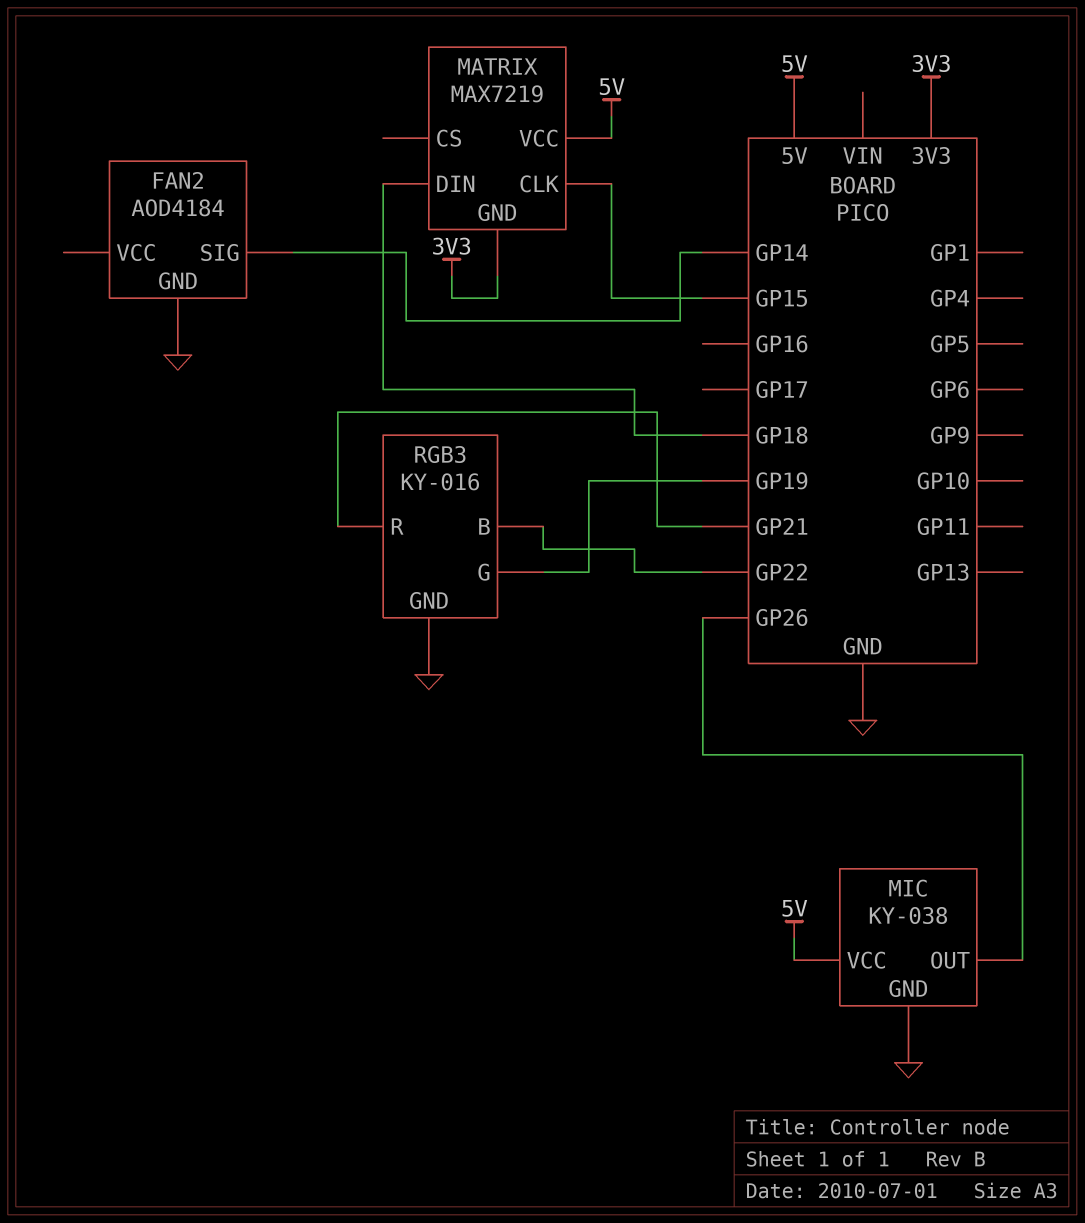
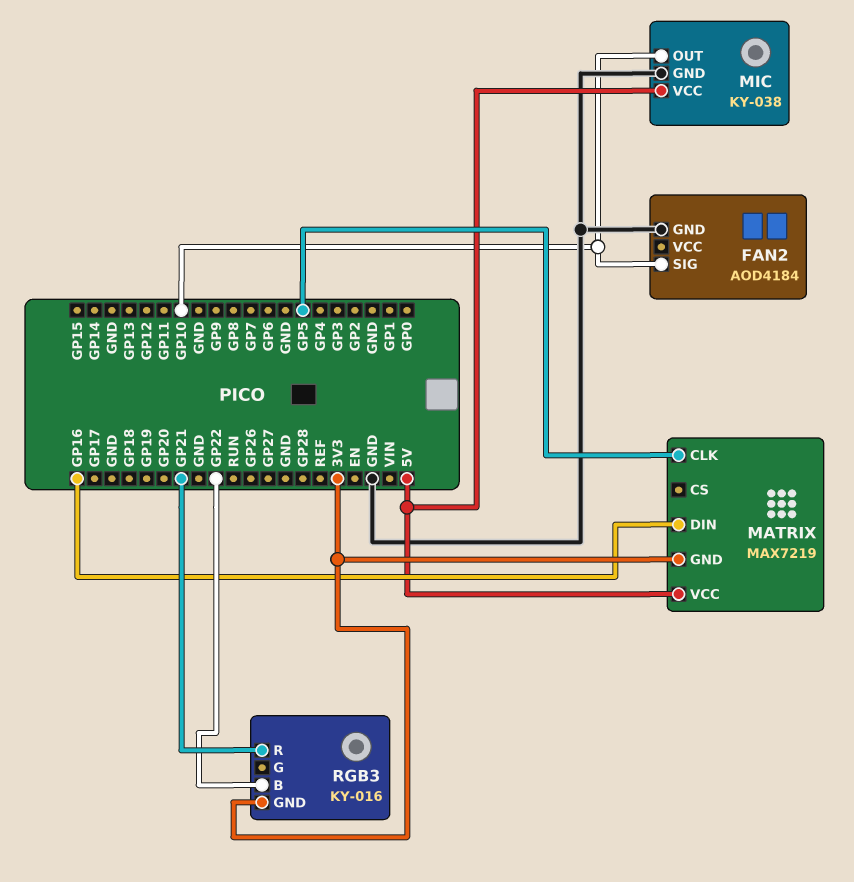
FAN2 pin SIG: GP14 -> GP10
MATRIX pin CLK: GP15 -> GP5
MATRIX pin DIN: GP18 -> GP16
MIC pin OUT: GP26 -> GP10
RGB3 pin G: GP19 -> none
RGB3 pin GND: GND -> 3V3

